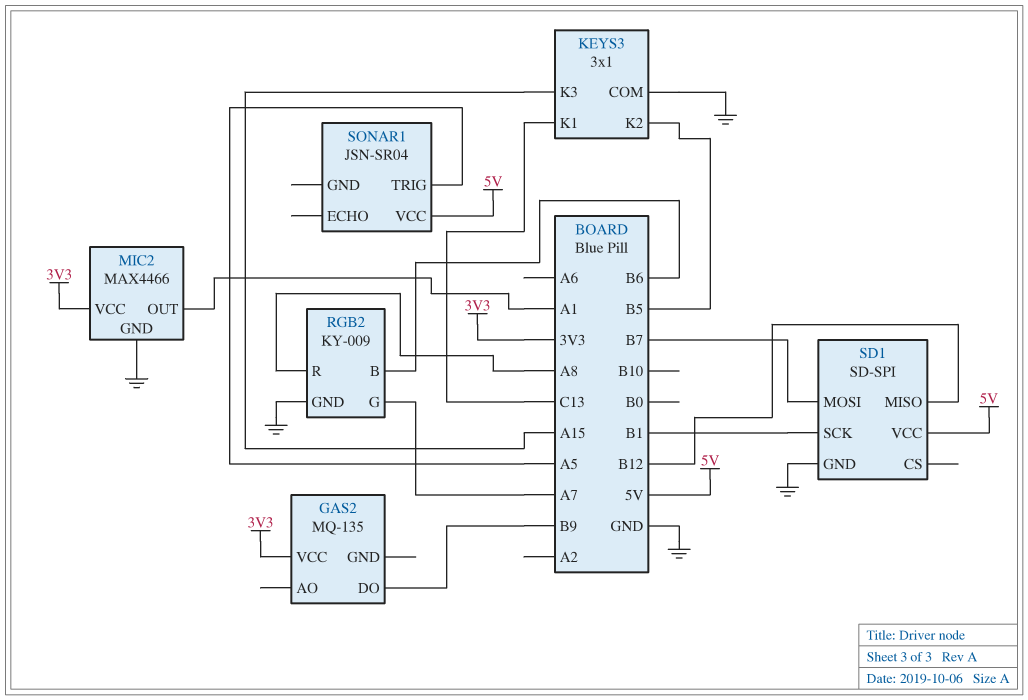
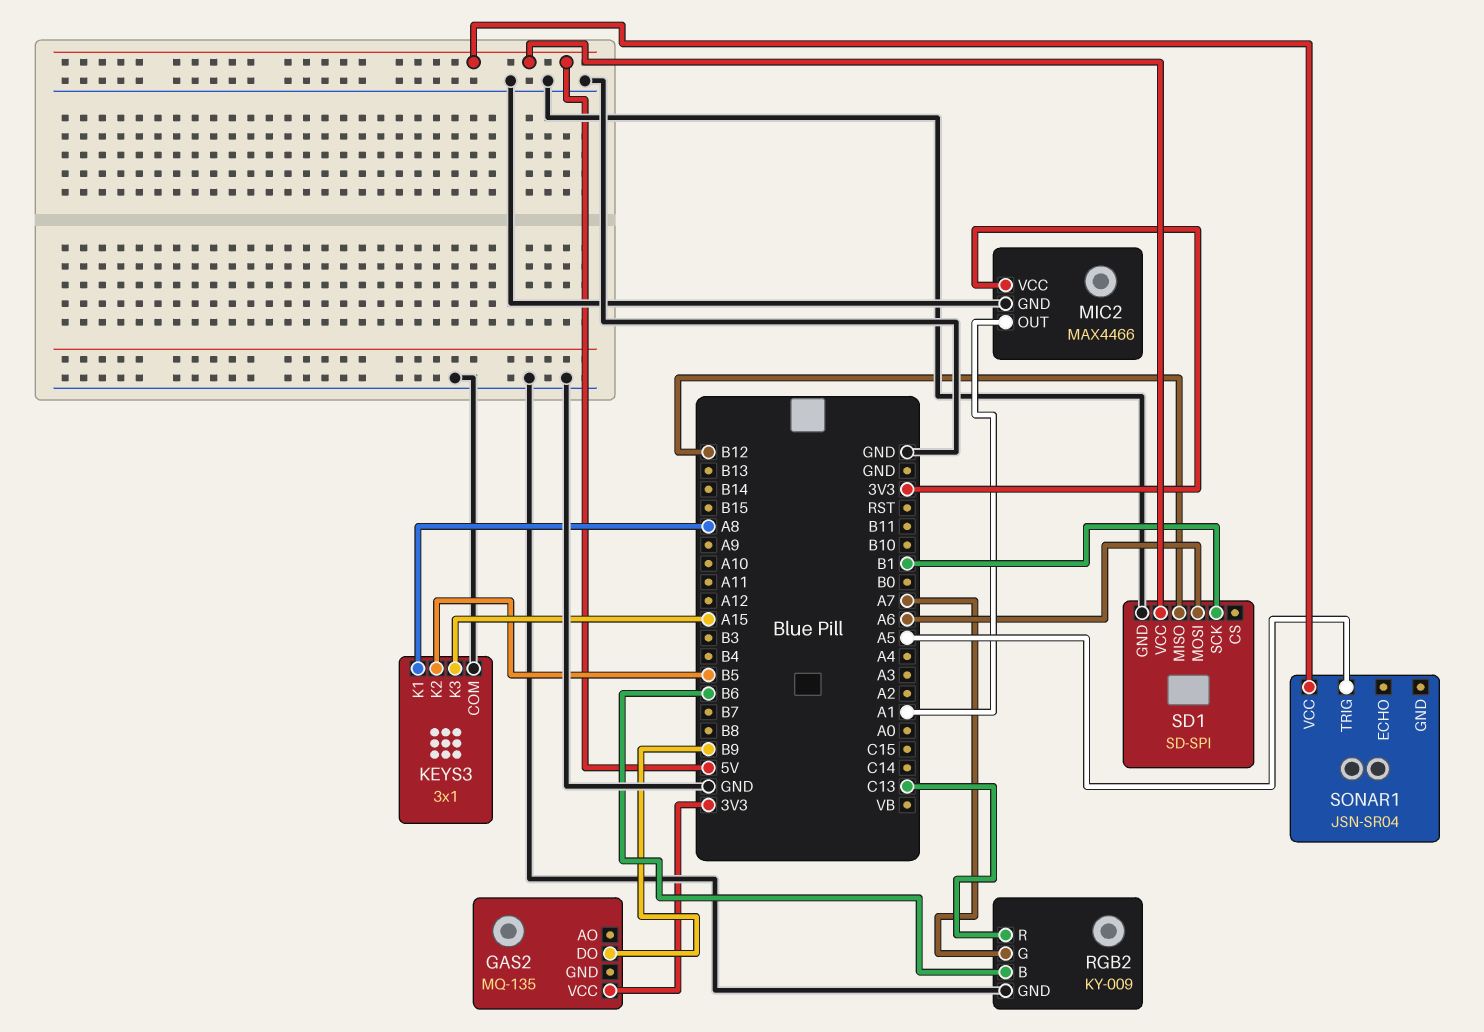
KEYS3 pin K1: C13 -> A8
RGB2 pin R: A8 -> C13
SD1 pin MOSI: B7 -> A6

